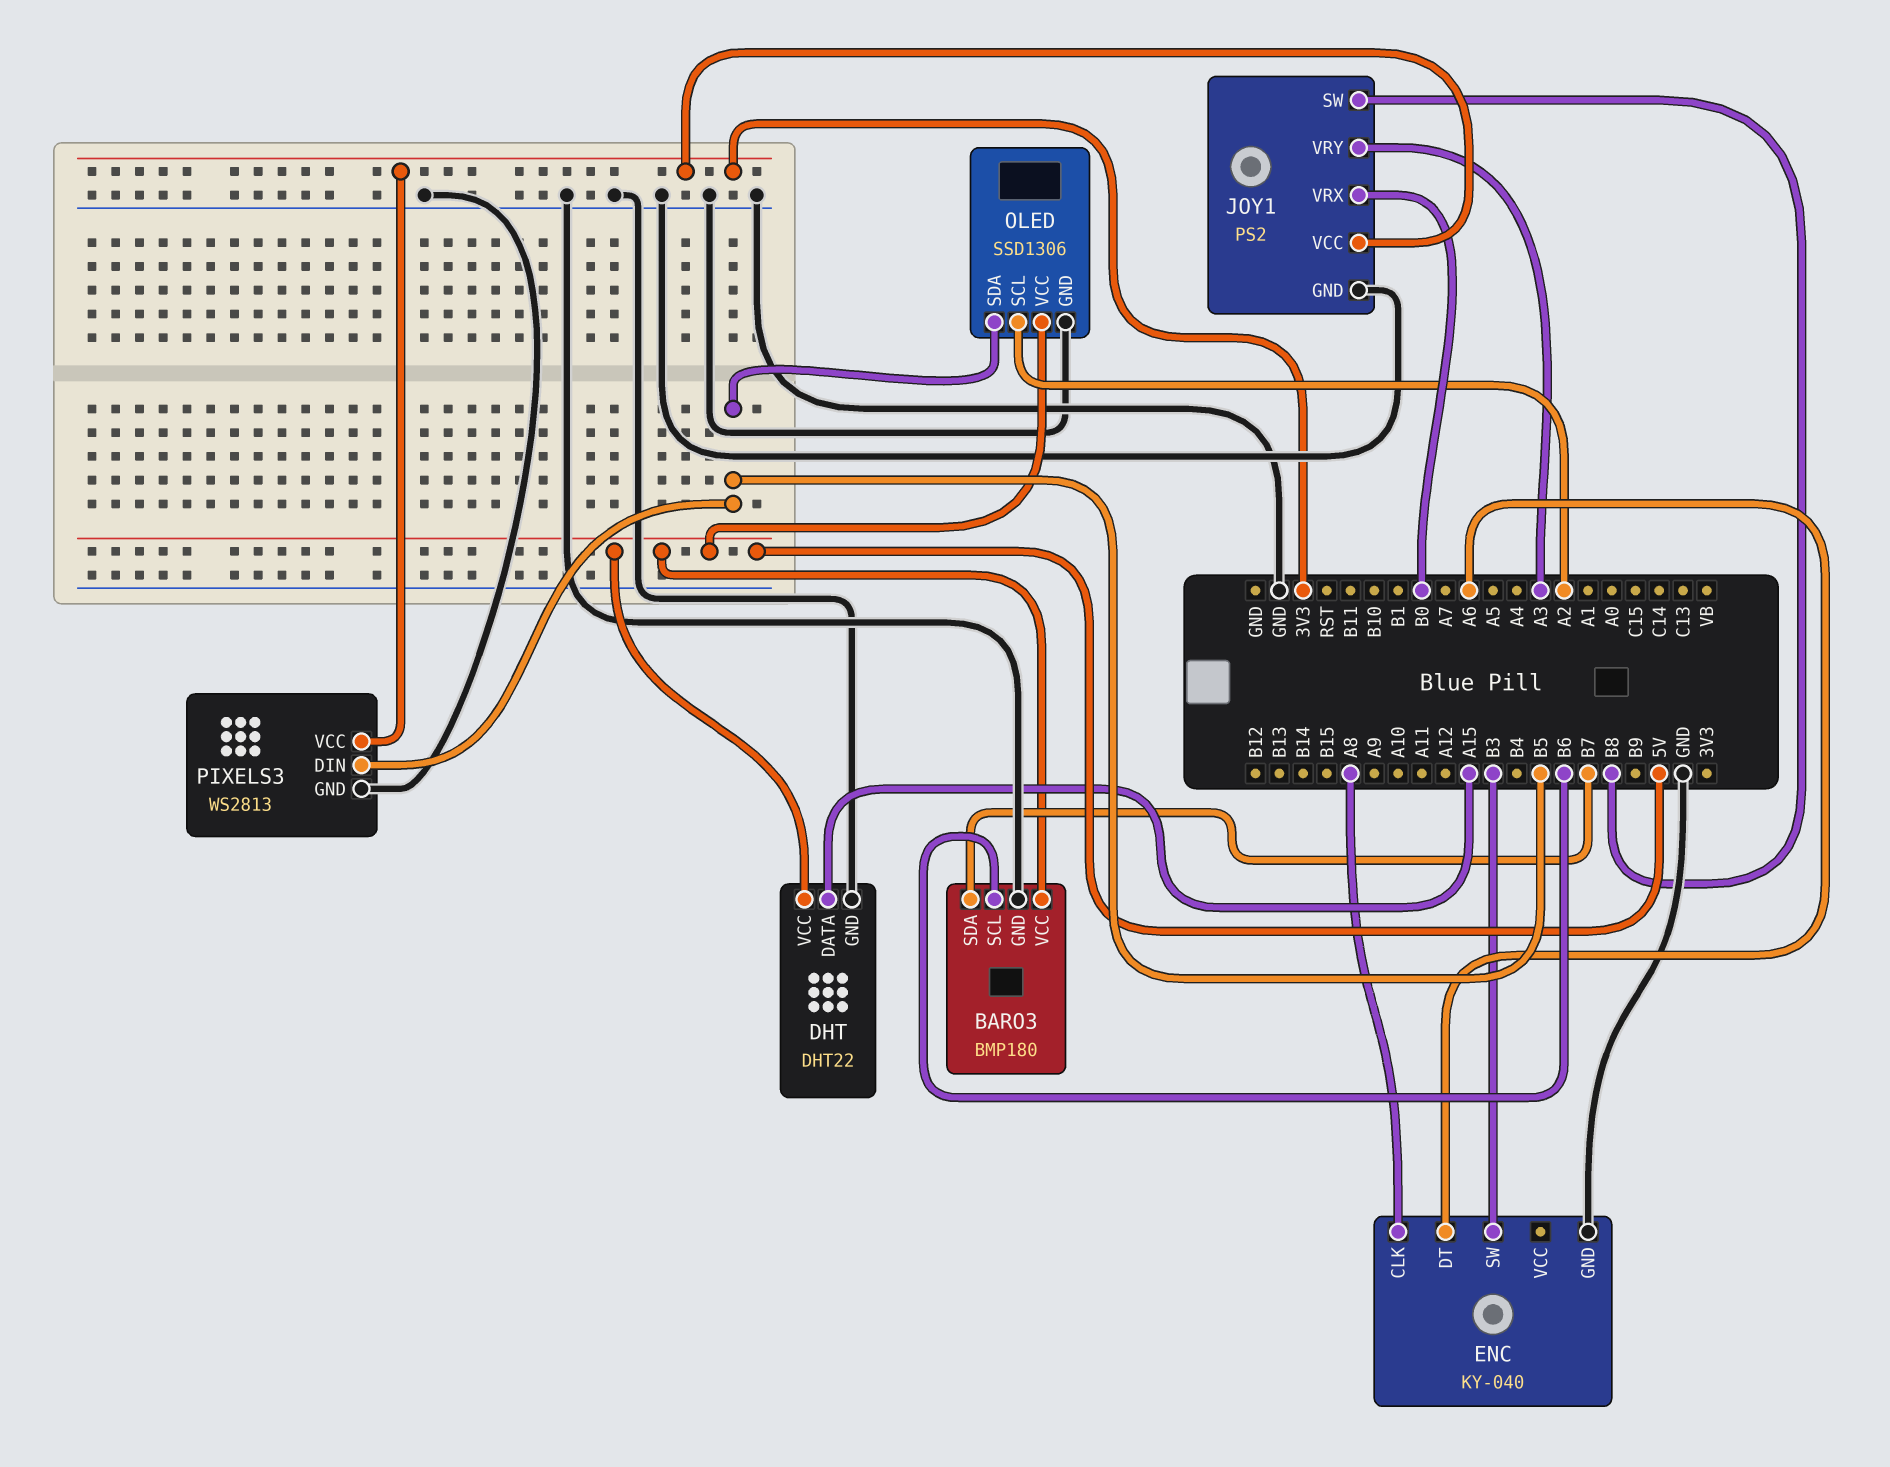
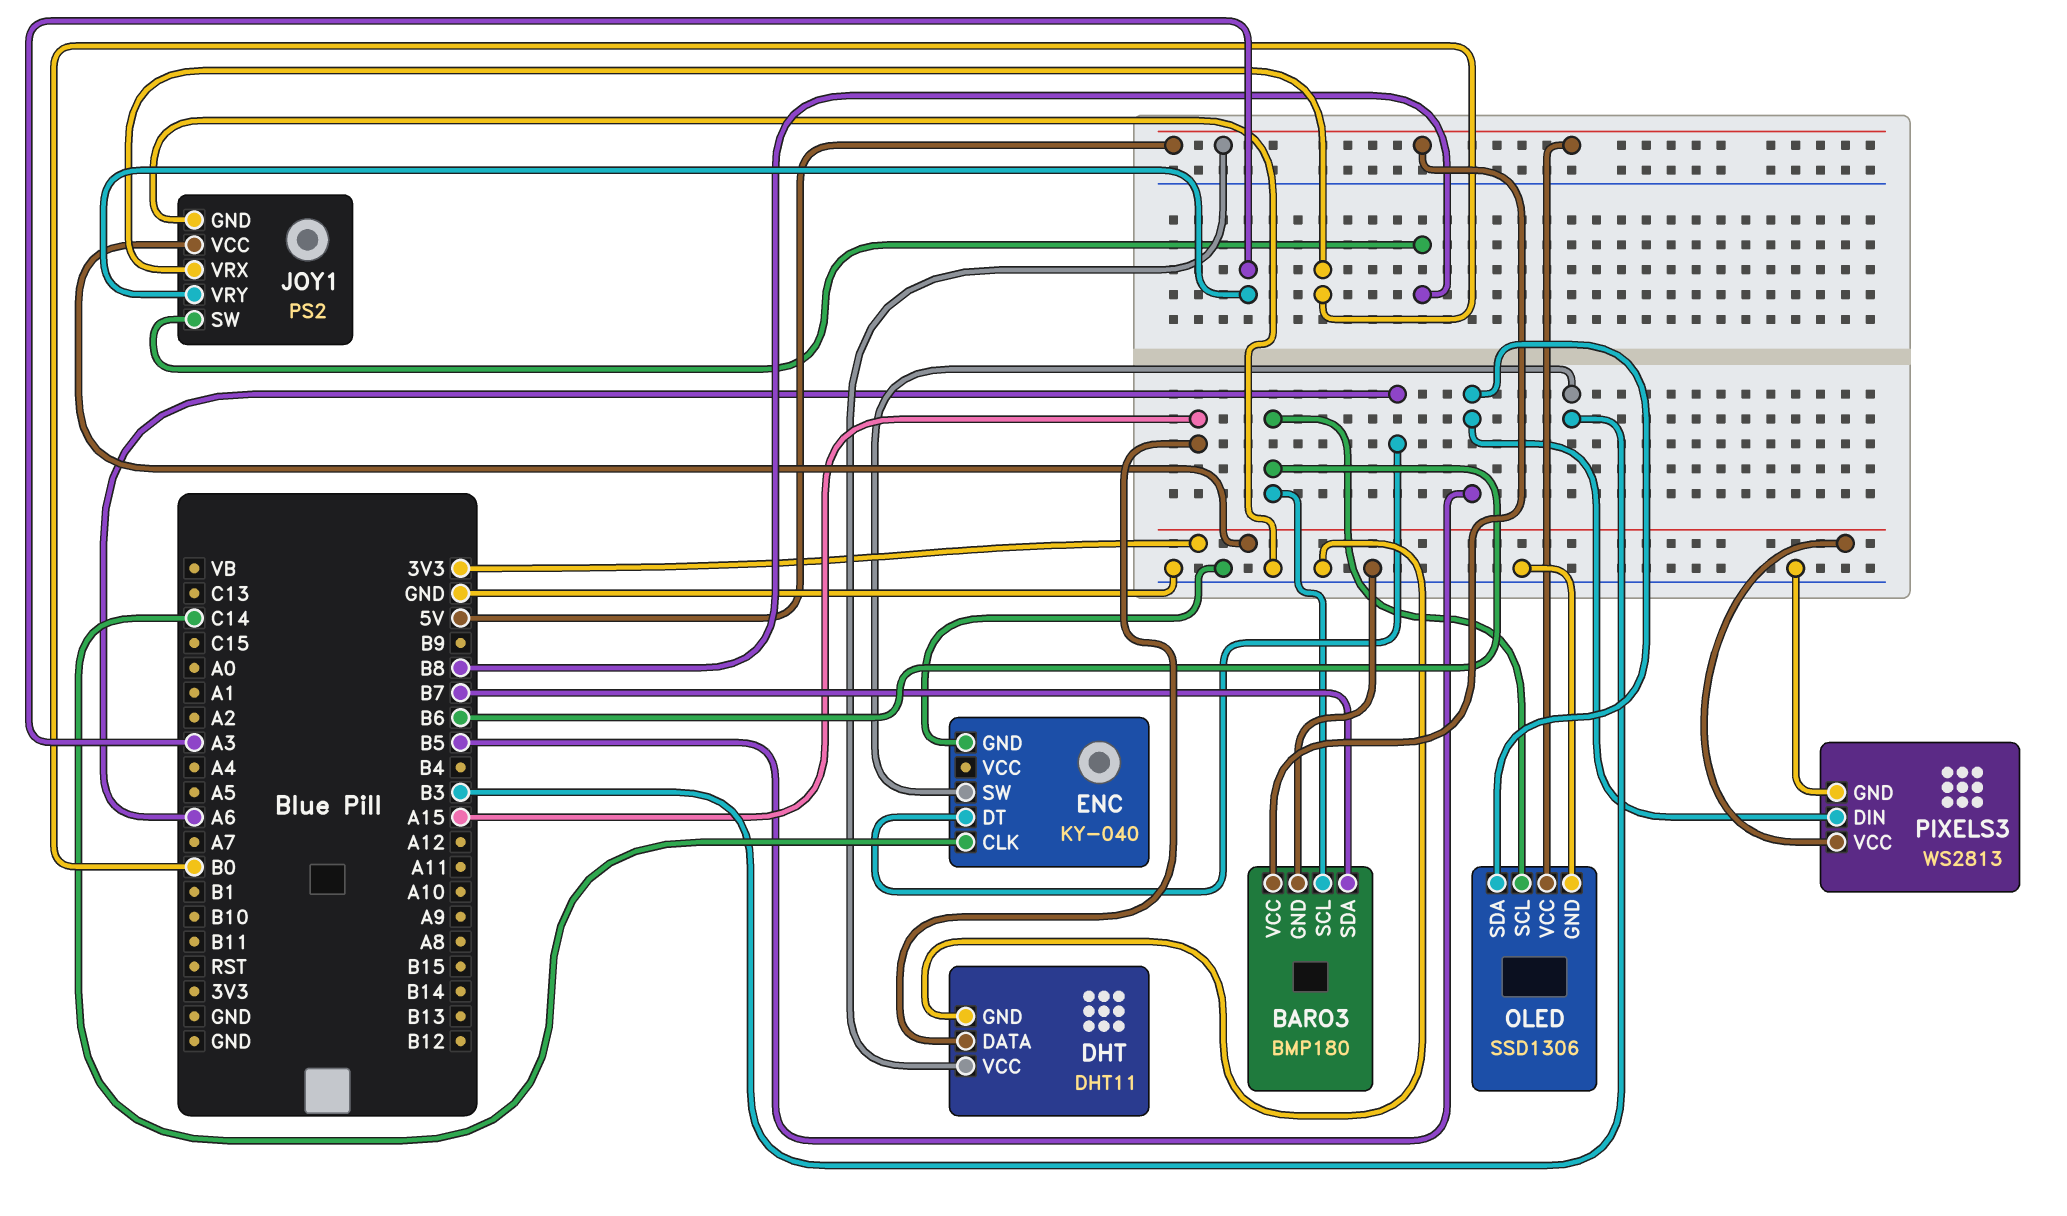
DHT: DHT22 -> DHT11
ENC pin CLK: A8 -> C14
OLED pin SCL: A2 -> B6

